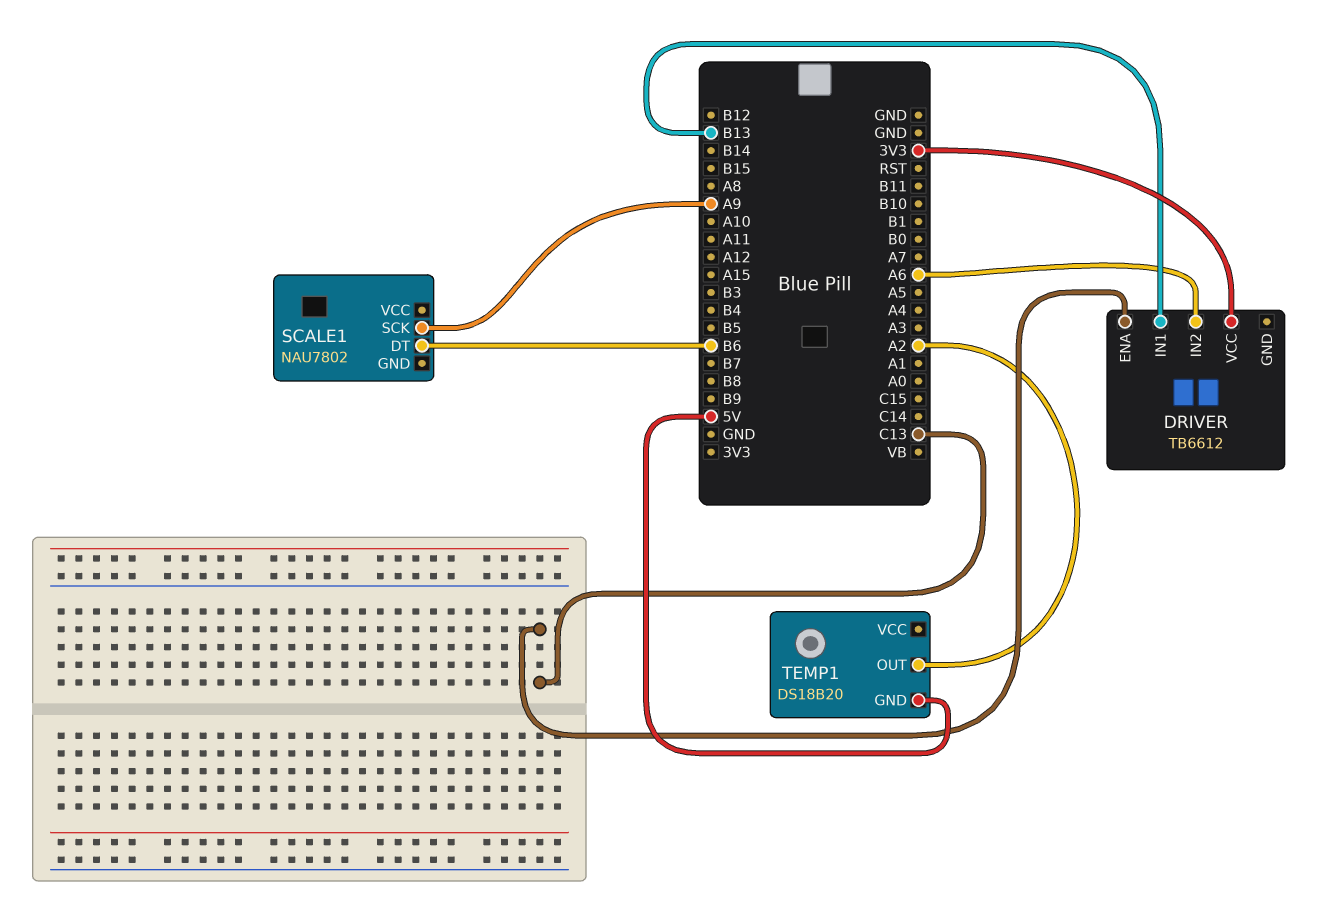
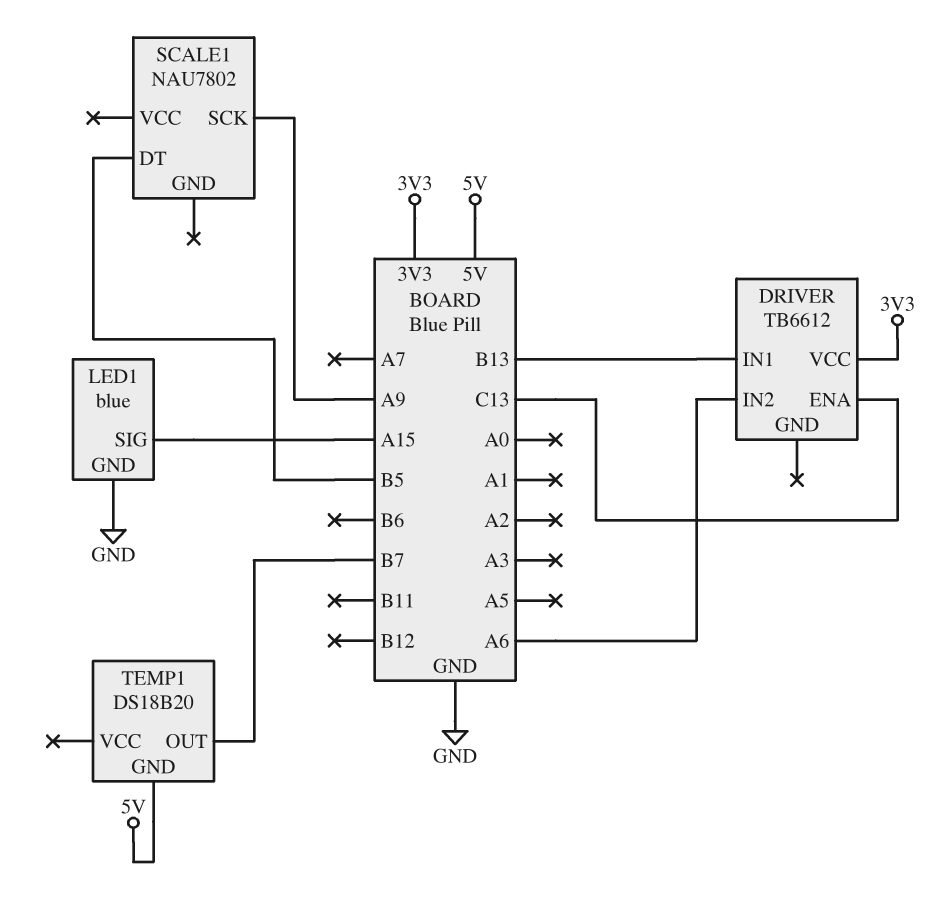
LED1: none -> blue
LED1 pin GND: none -> GND
LED1 pin SIG: none -> A15
SCALE1 pin DT: B6 -> B5
TEMP1 pin OUT: A2 -> B7

